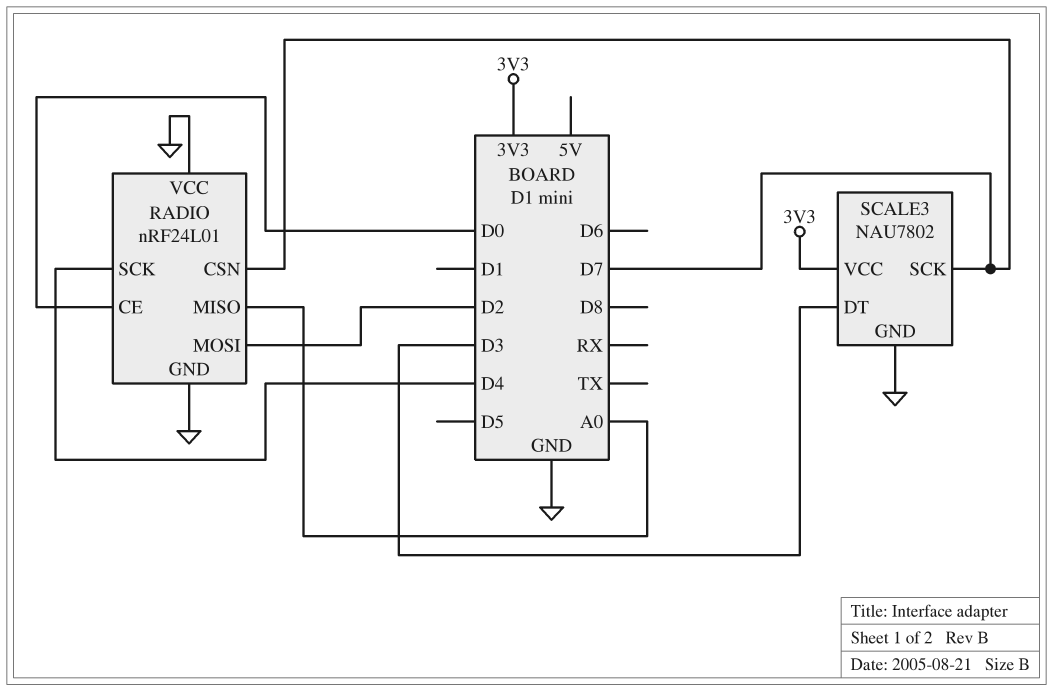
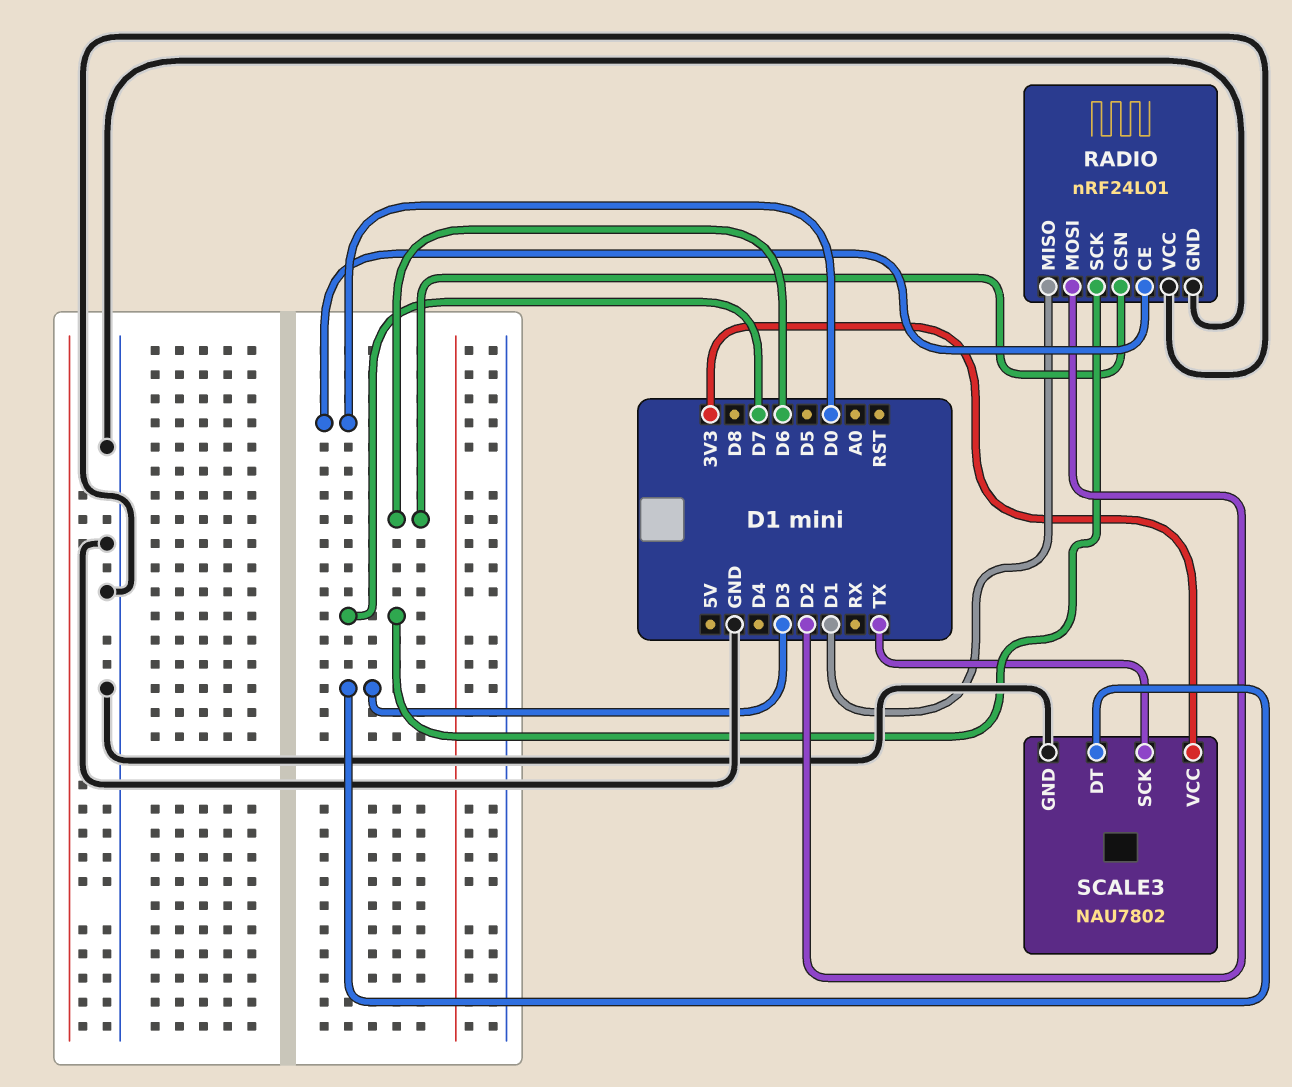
RADIO pin CSN: D7 -> D6
RADIO pin MISO: A0 -> D1
RADIO pin SCK: D4 -> D7
SCALE3 pin SCK: D7 -> TX

